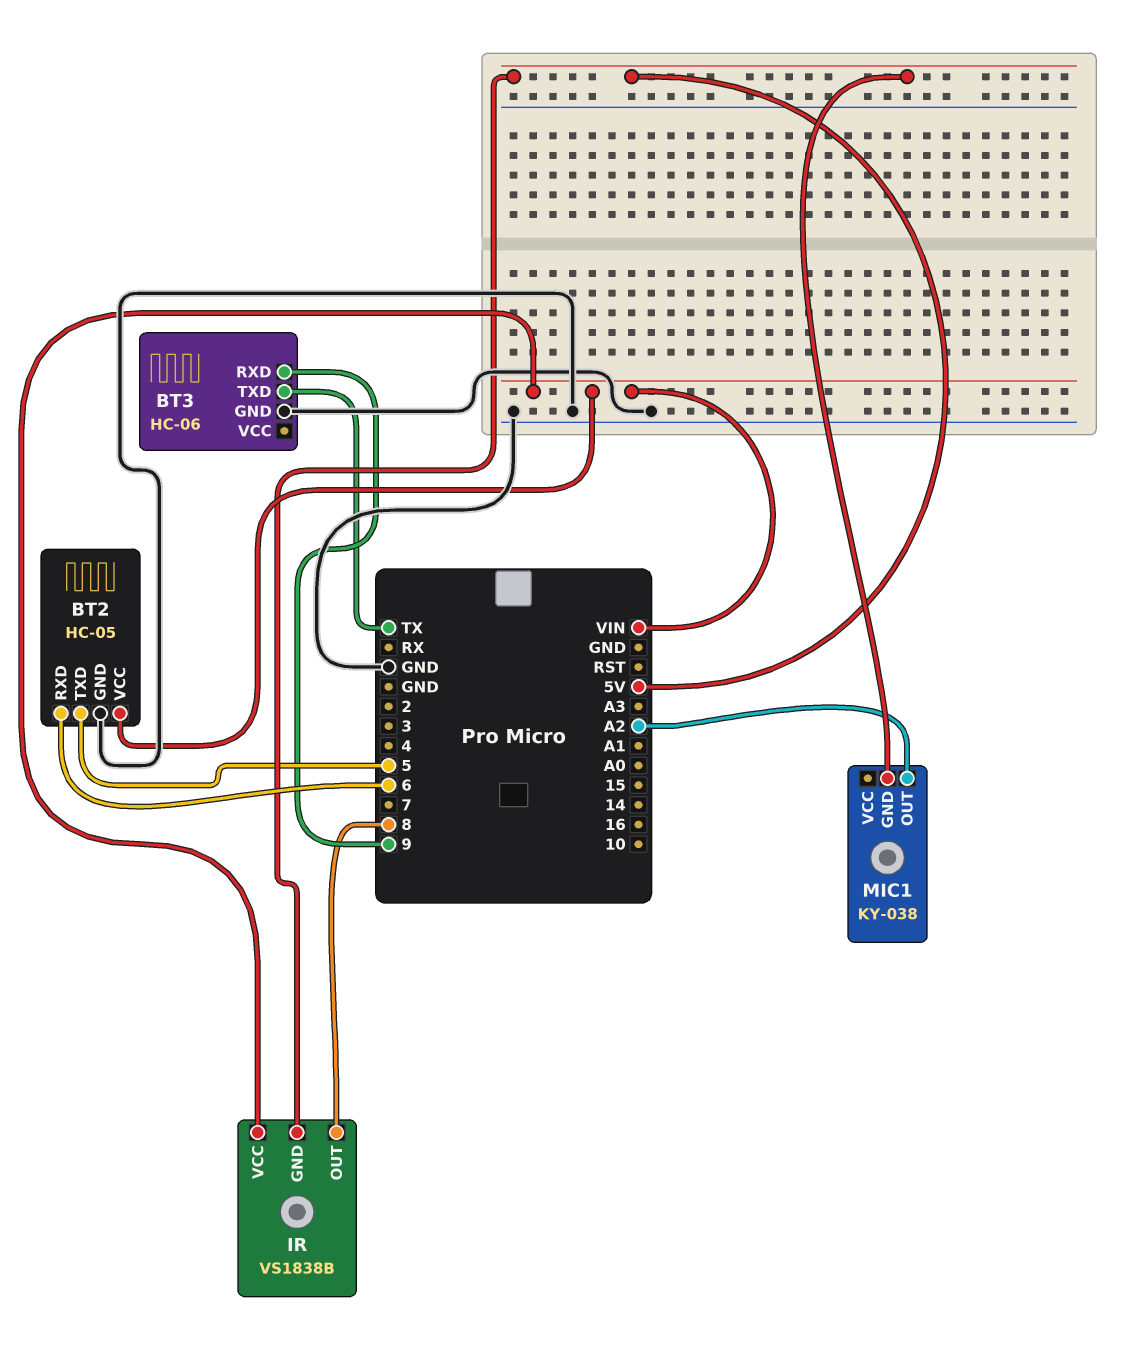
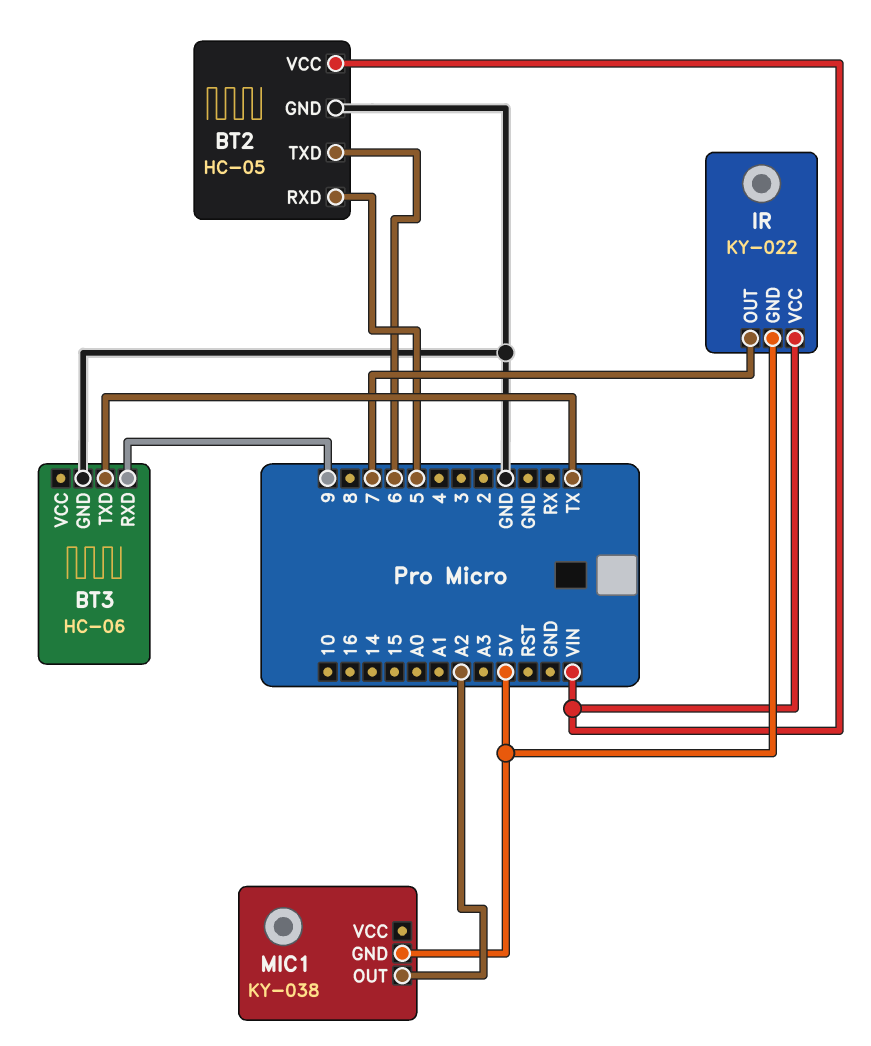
BT2 pin RXD: 6 -> 5
BT2 pin TXD: 5 -> 6
IR: VS1838B -> KY-022
IR pin OUT: 8 -> 7

